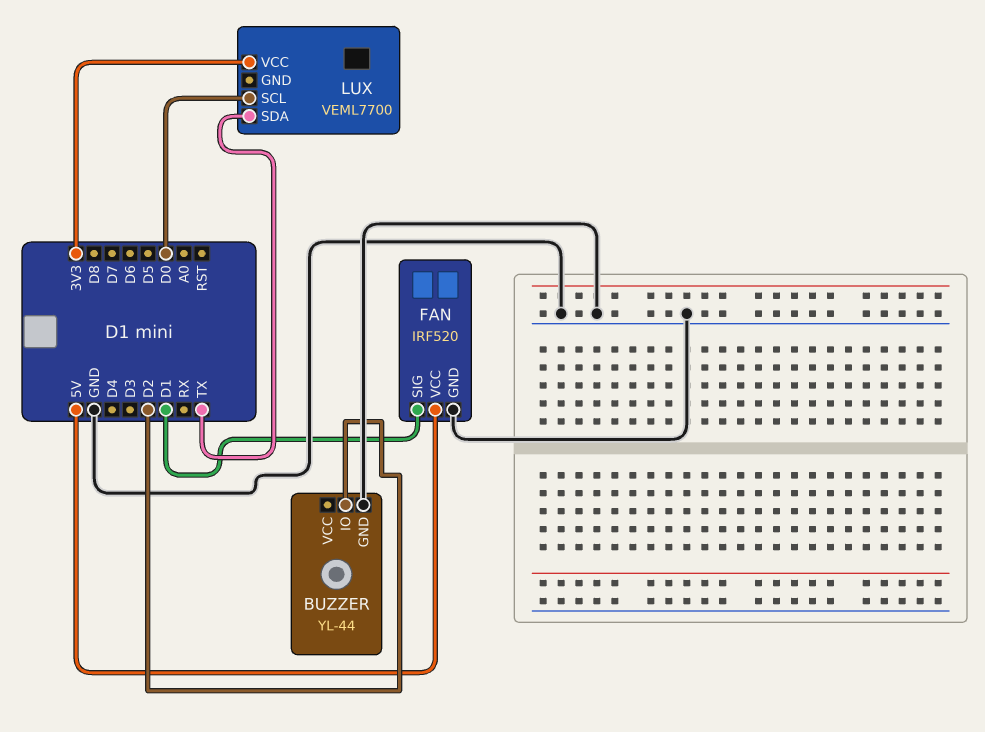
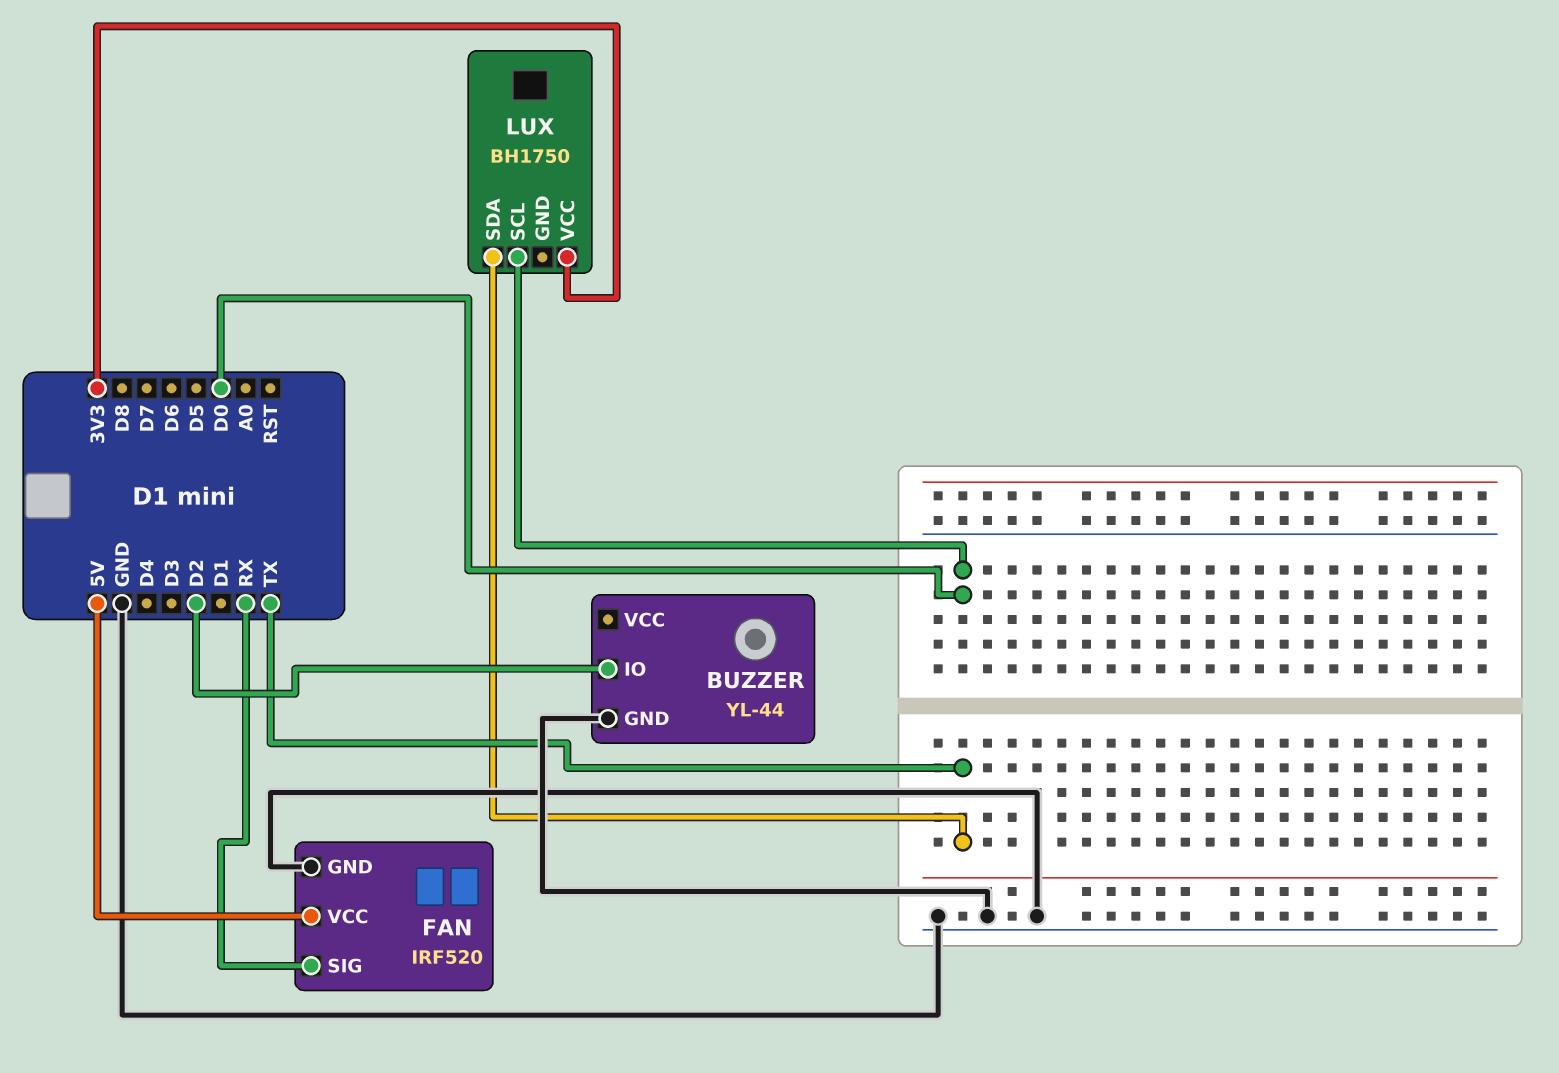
FAN pin SIG: D1 -> RX
LUX: VEML7700 -> BH1750

